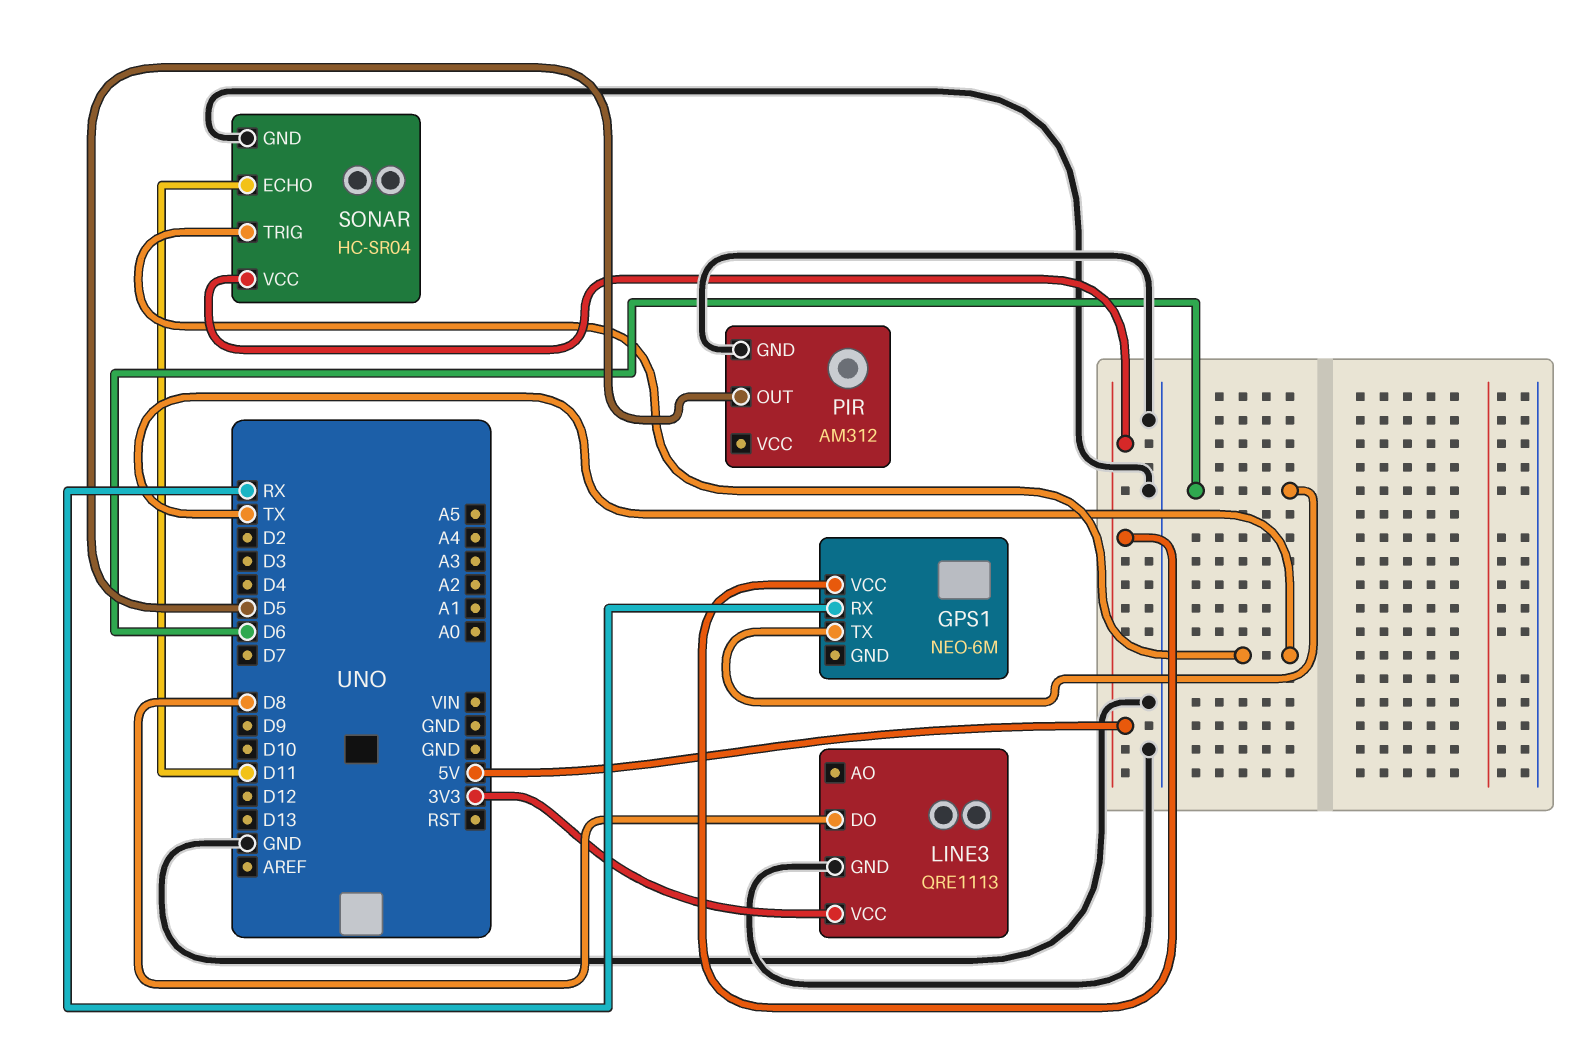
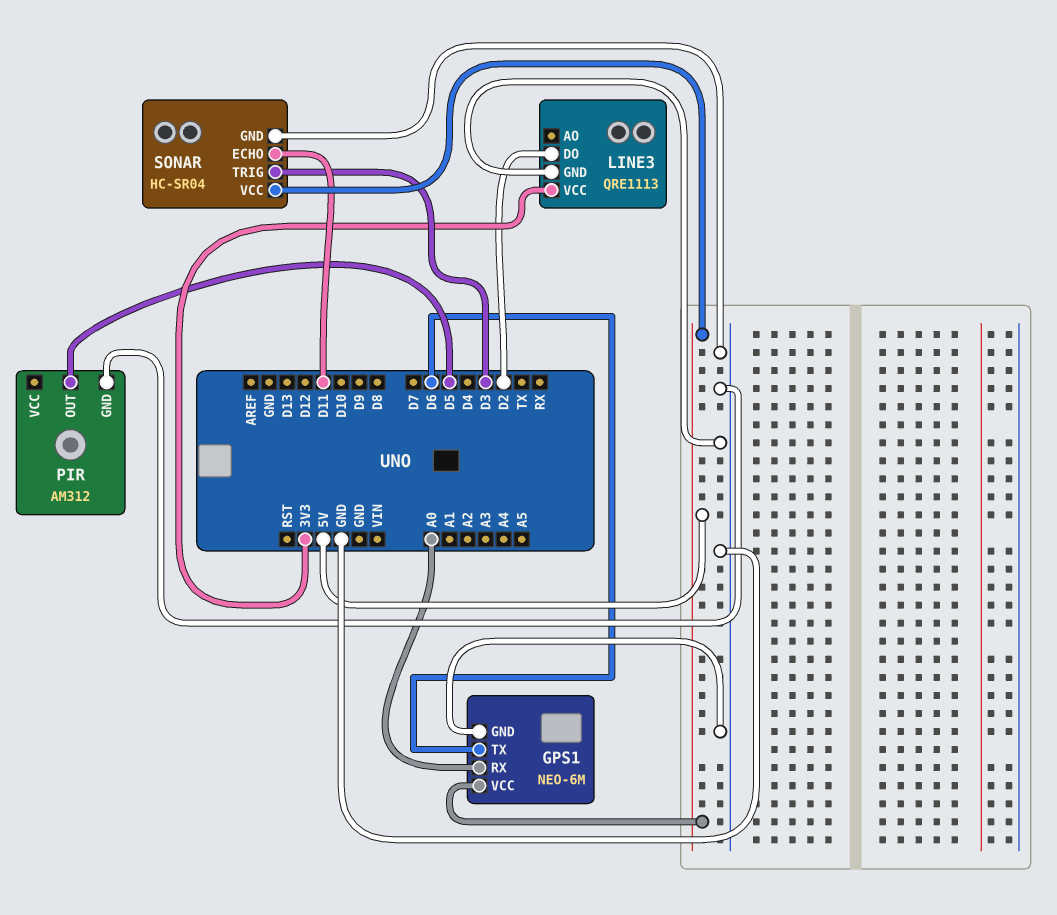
GPS1 pin GND: none -> GND
GPS1 pin RX: RX -> A0
LINE3 pin DO: D8 -> D2
SONAR pin TRIG: TX -> D3

